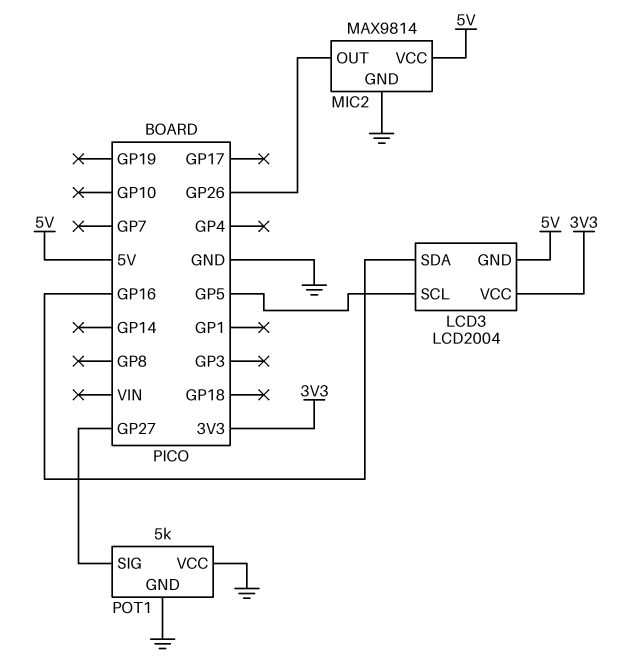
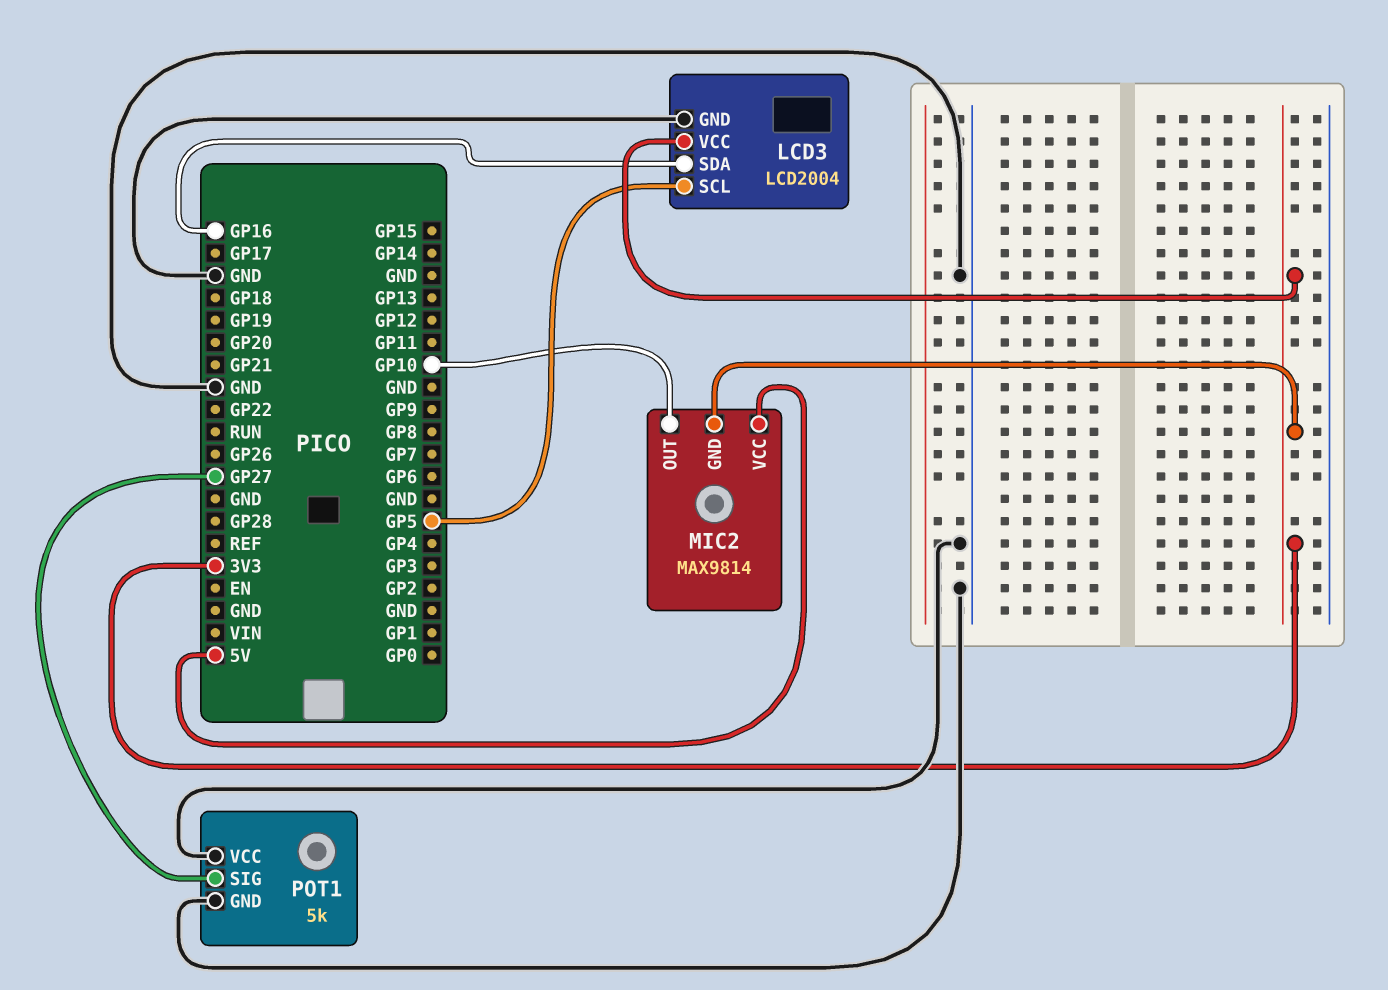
LCD3 pin GND: 5V -> GND
MIC2 pin GND: GND -> 3V3
MIC2 pin OUT: GP26 -> GP10

